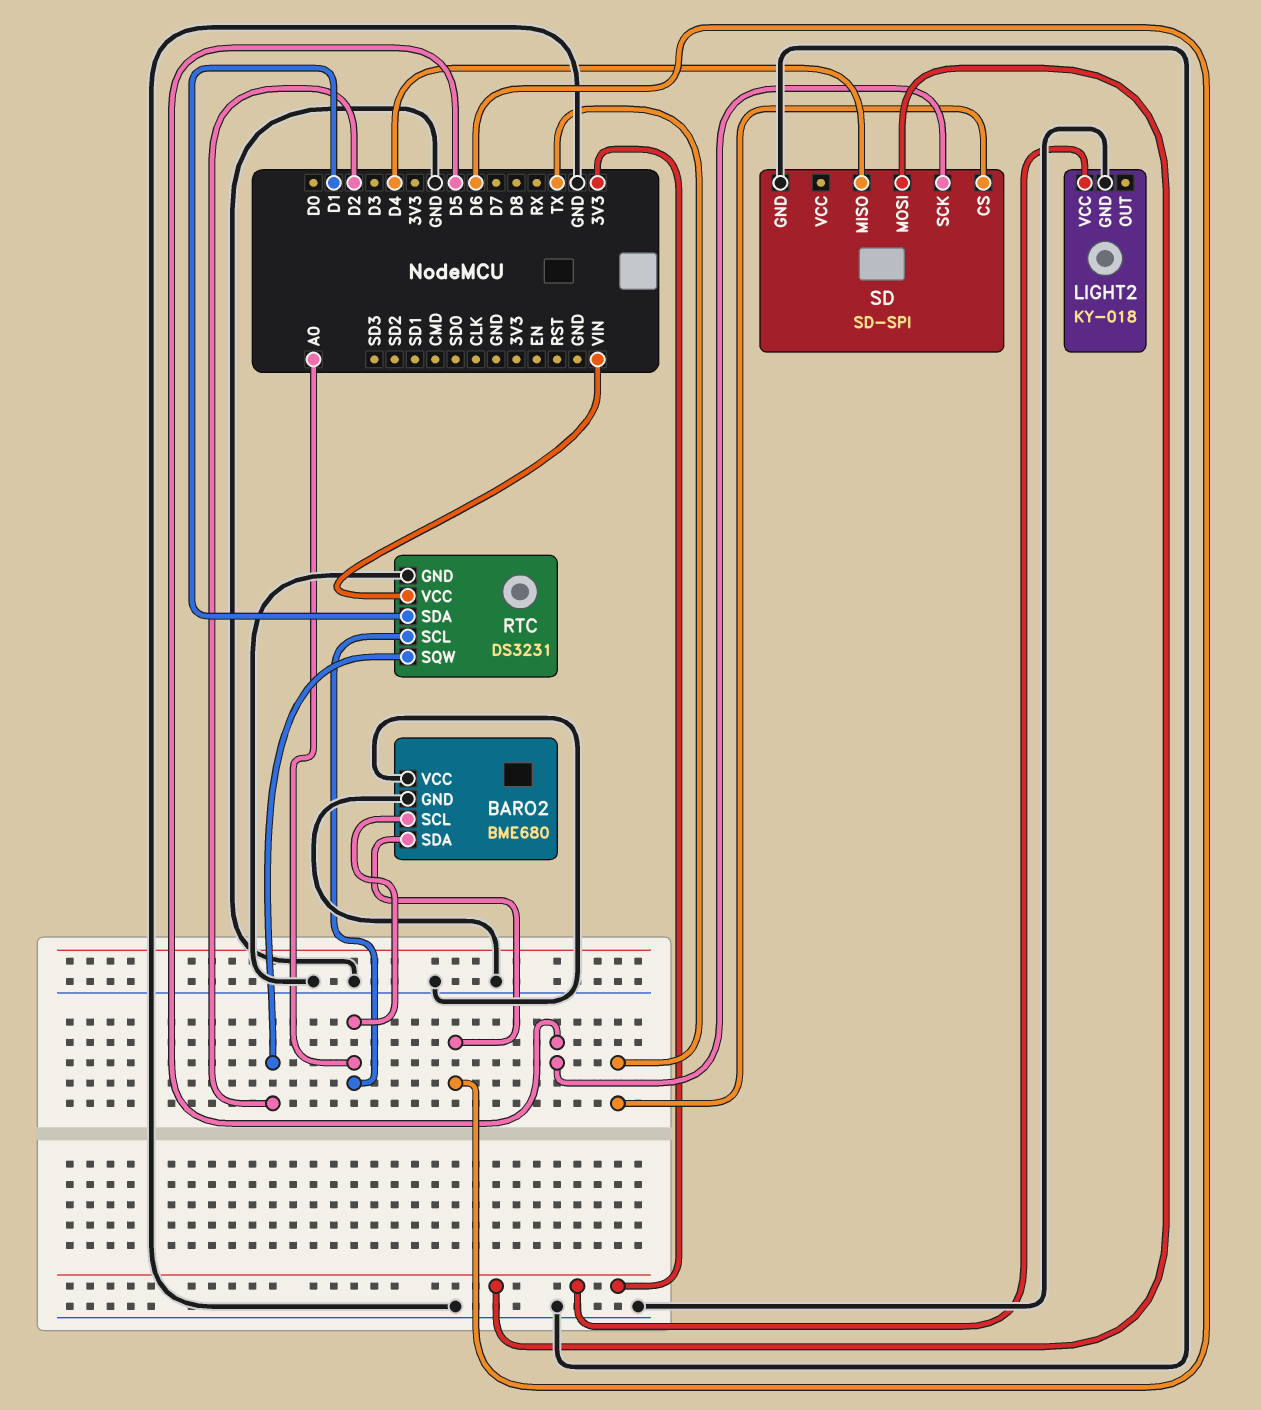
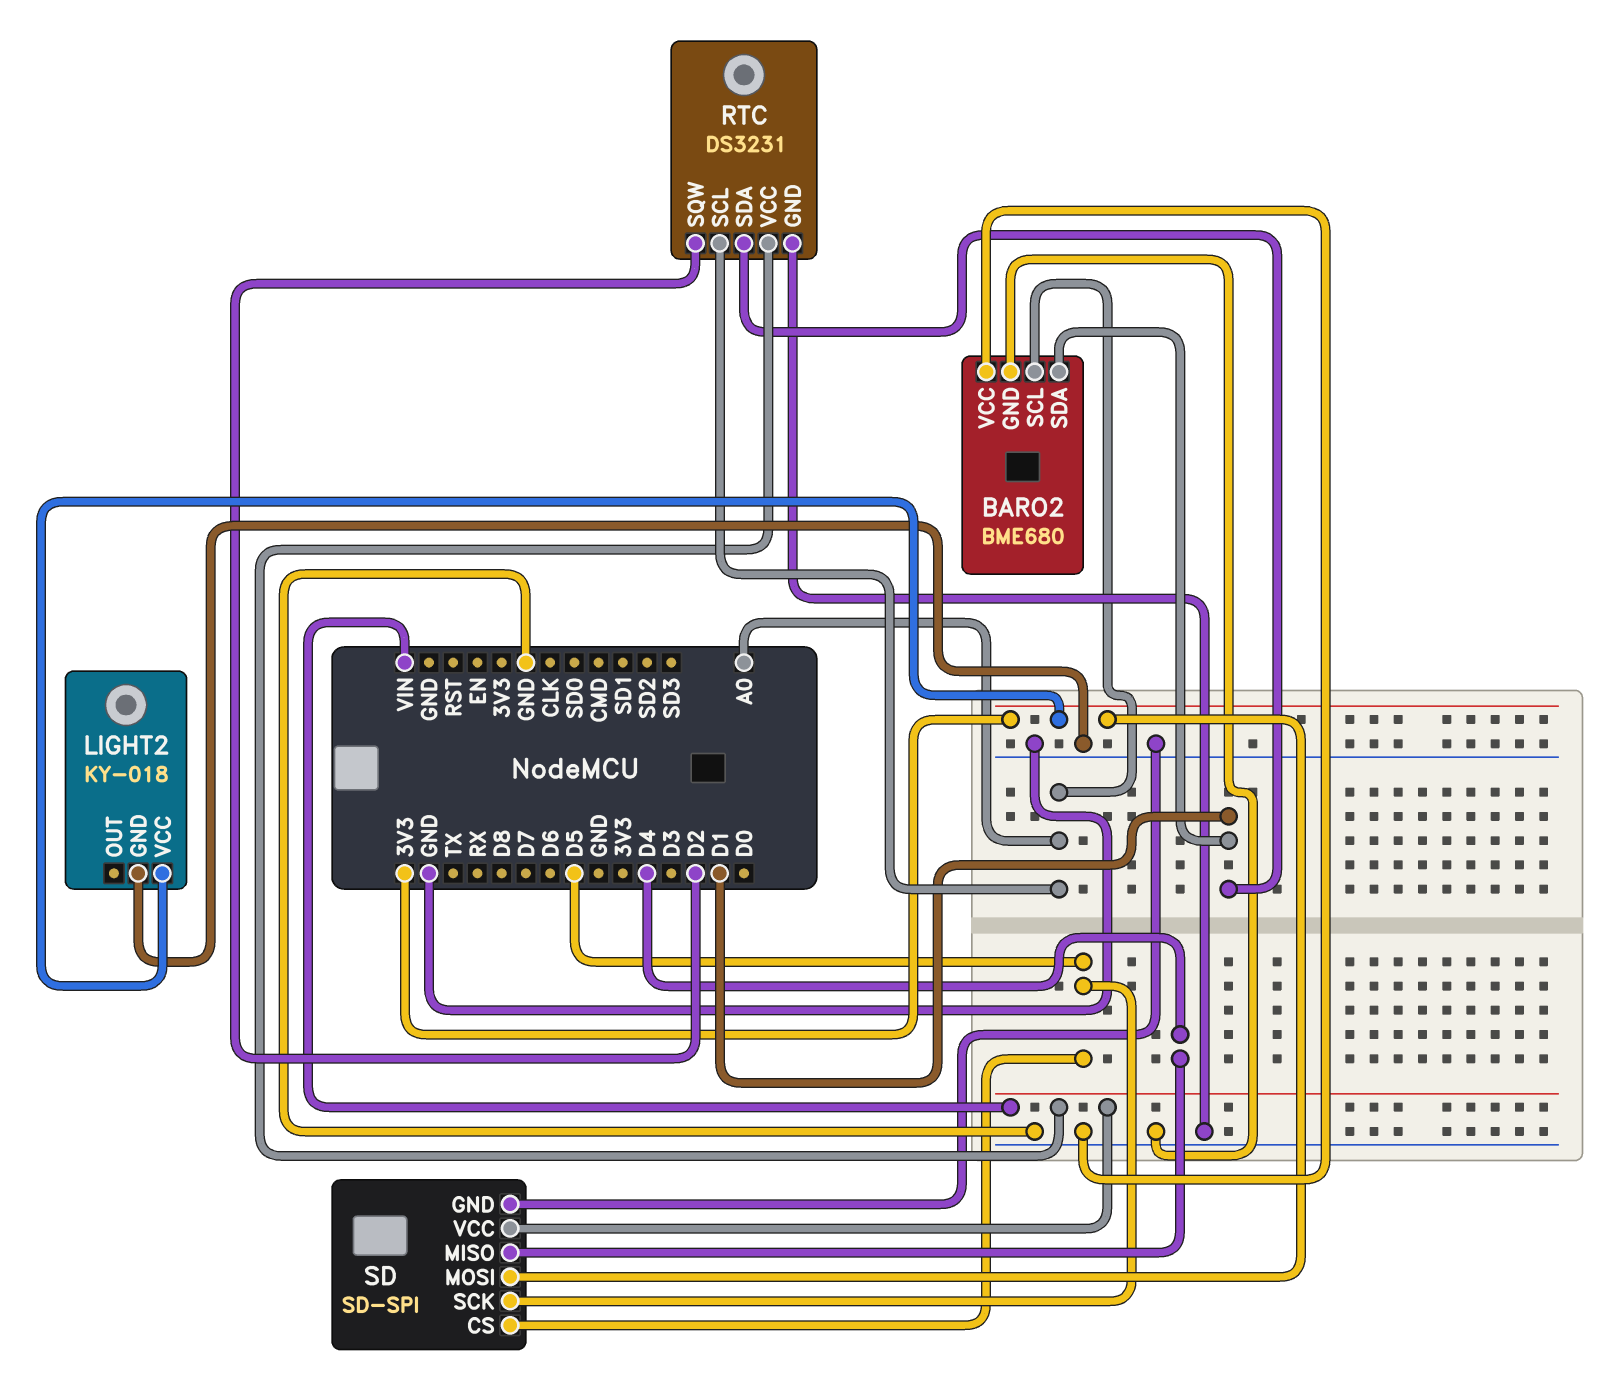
BARO2 pin SDA: D6 -> D1
SD pin CS: TX -> D5
SD pin VCC: none -> VIN

